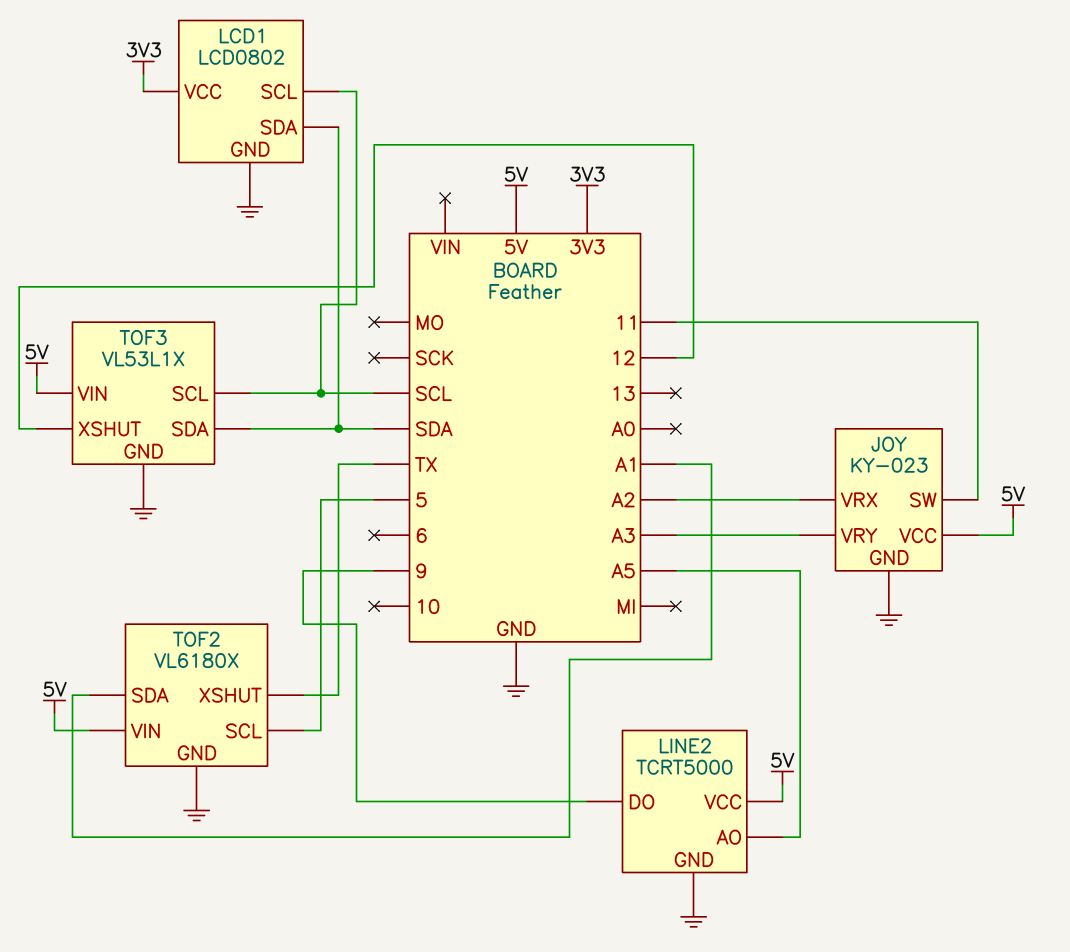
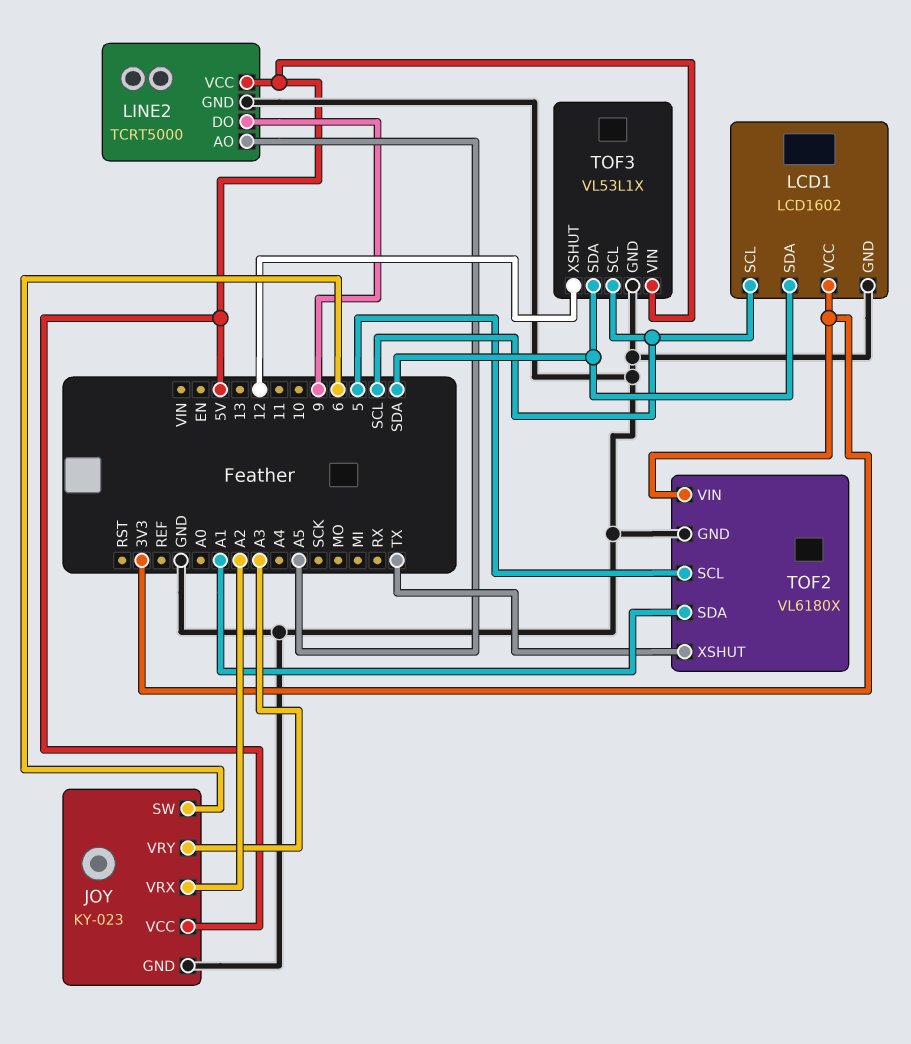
JOY pin SW: 11 -> 6
LCD1: LCD0802 -> LCD1602
TOF2 pin VIN: 5V -> 3V3

